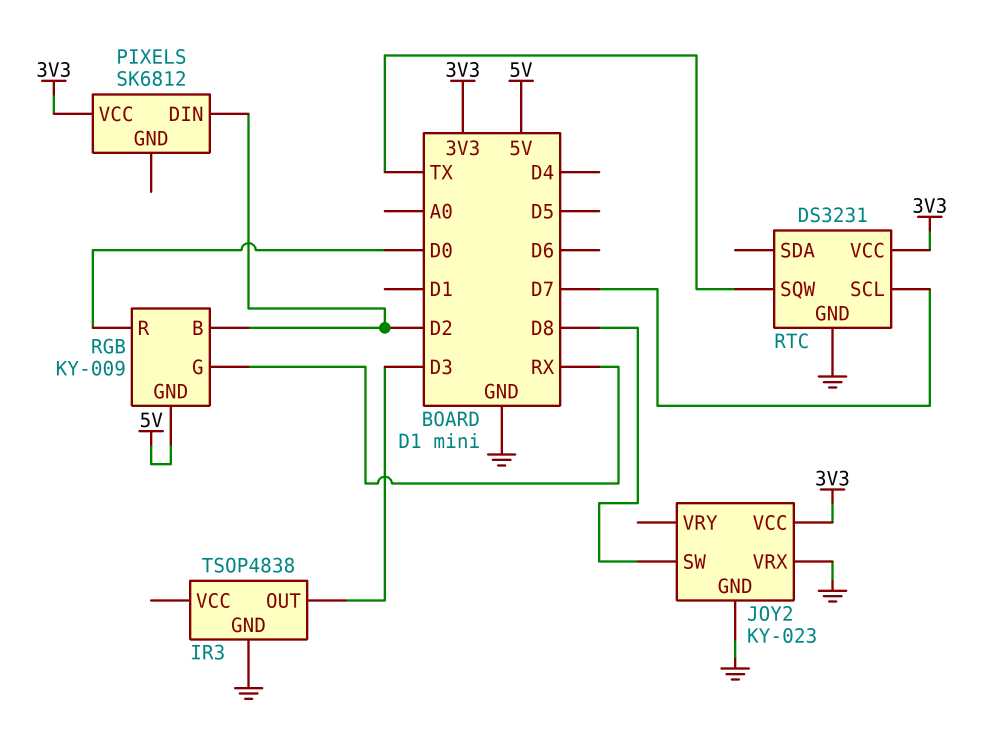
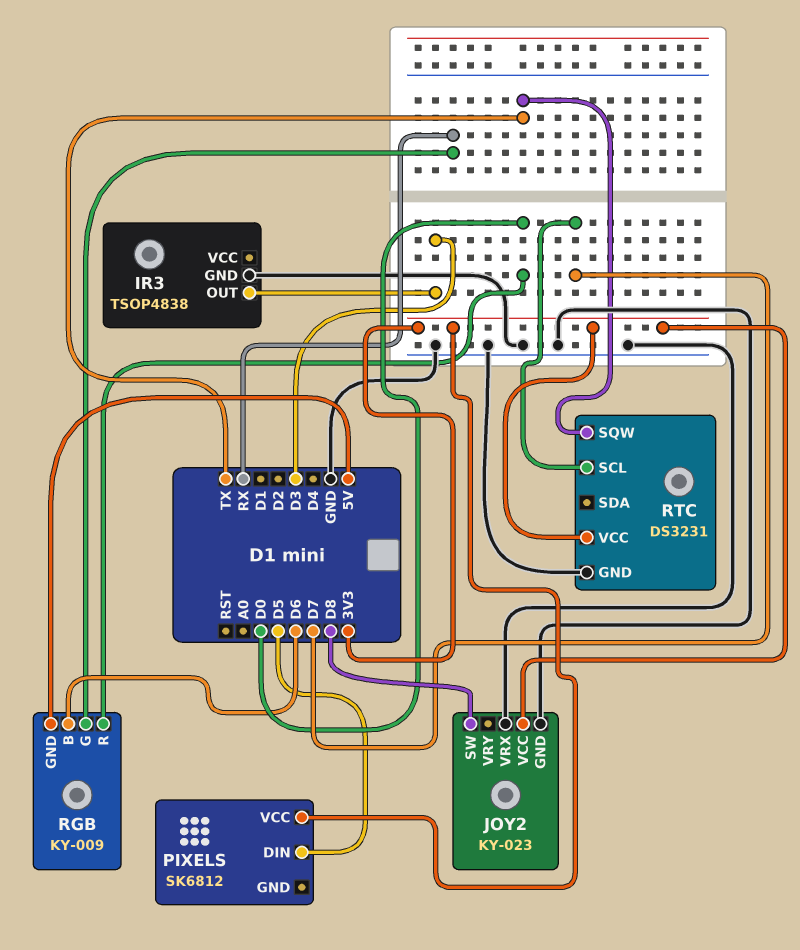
PIXELS pin DIN: D2 -> D5
RGB pin B: D2 -> D6

